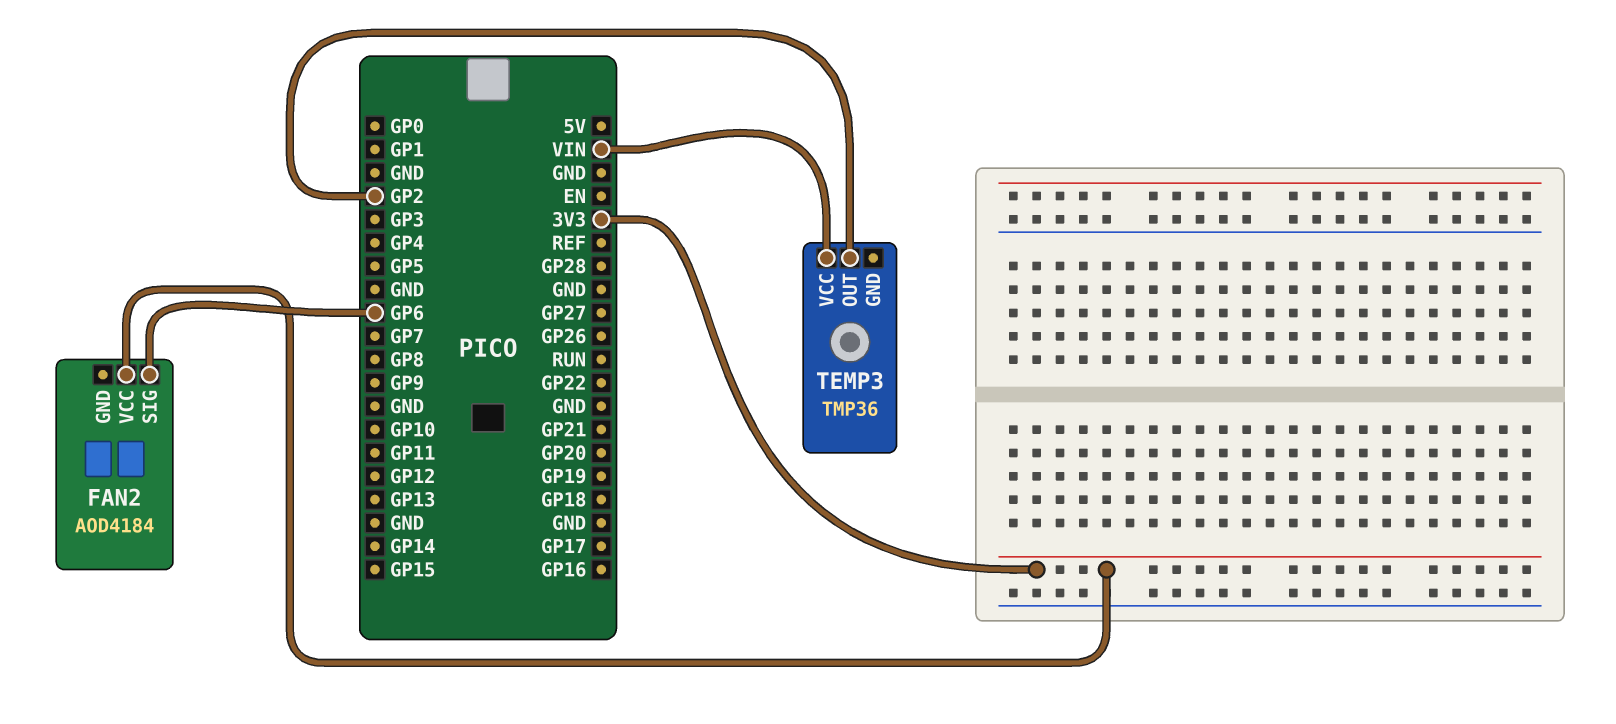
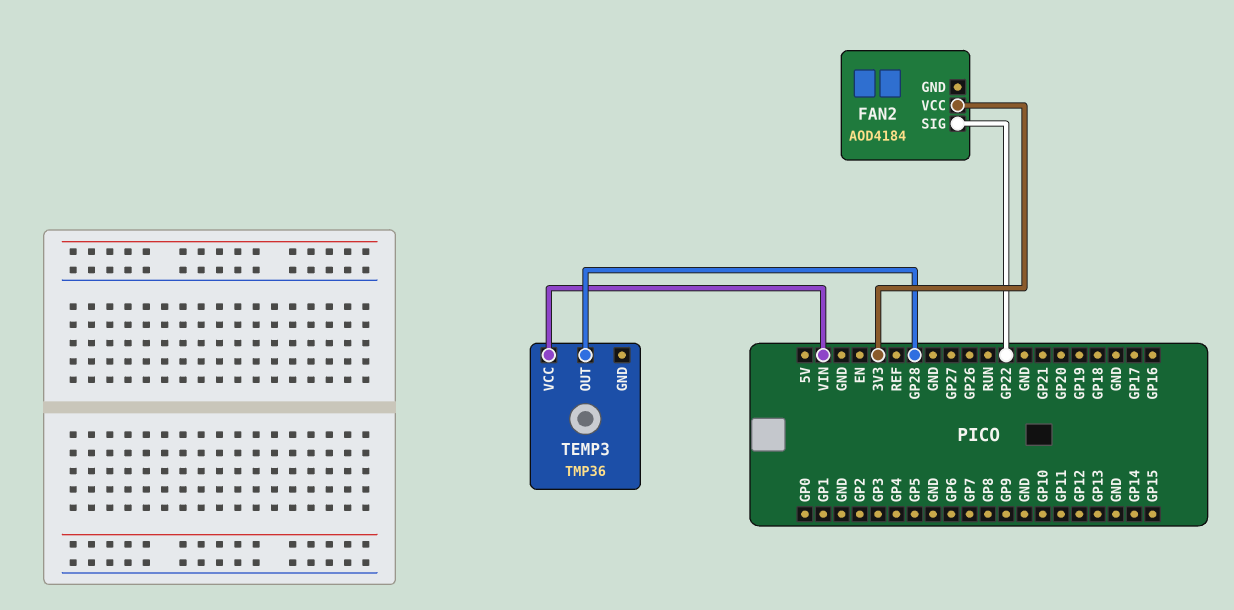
FAN2 pin SIG: GP6 -> GP22
TEMP3 pin OUT: GP2 -> GP28

